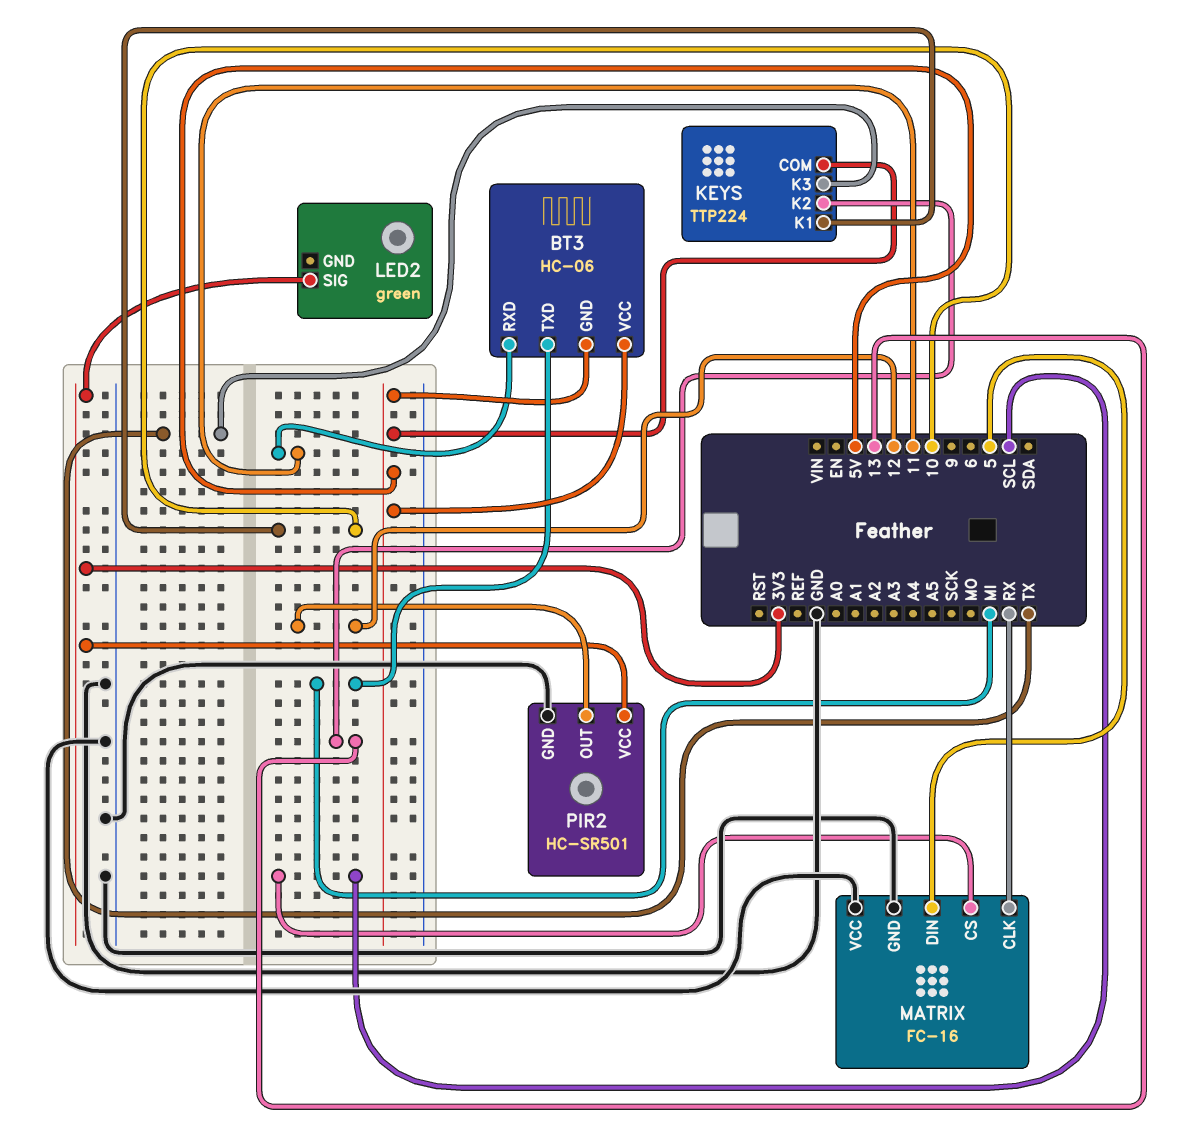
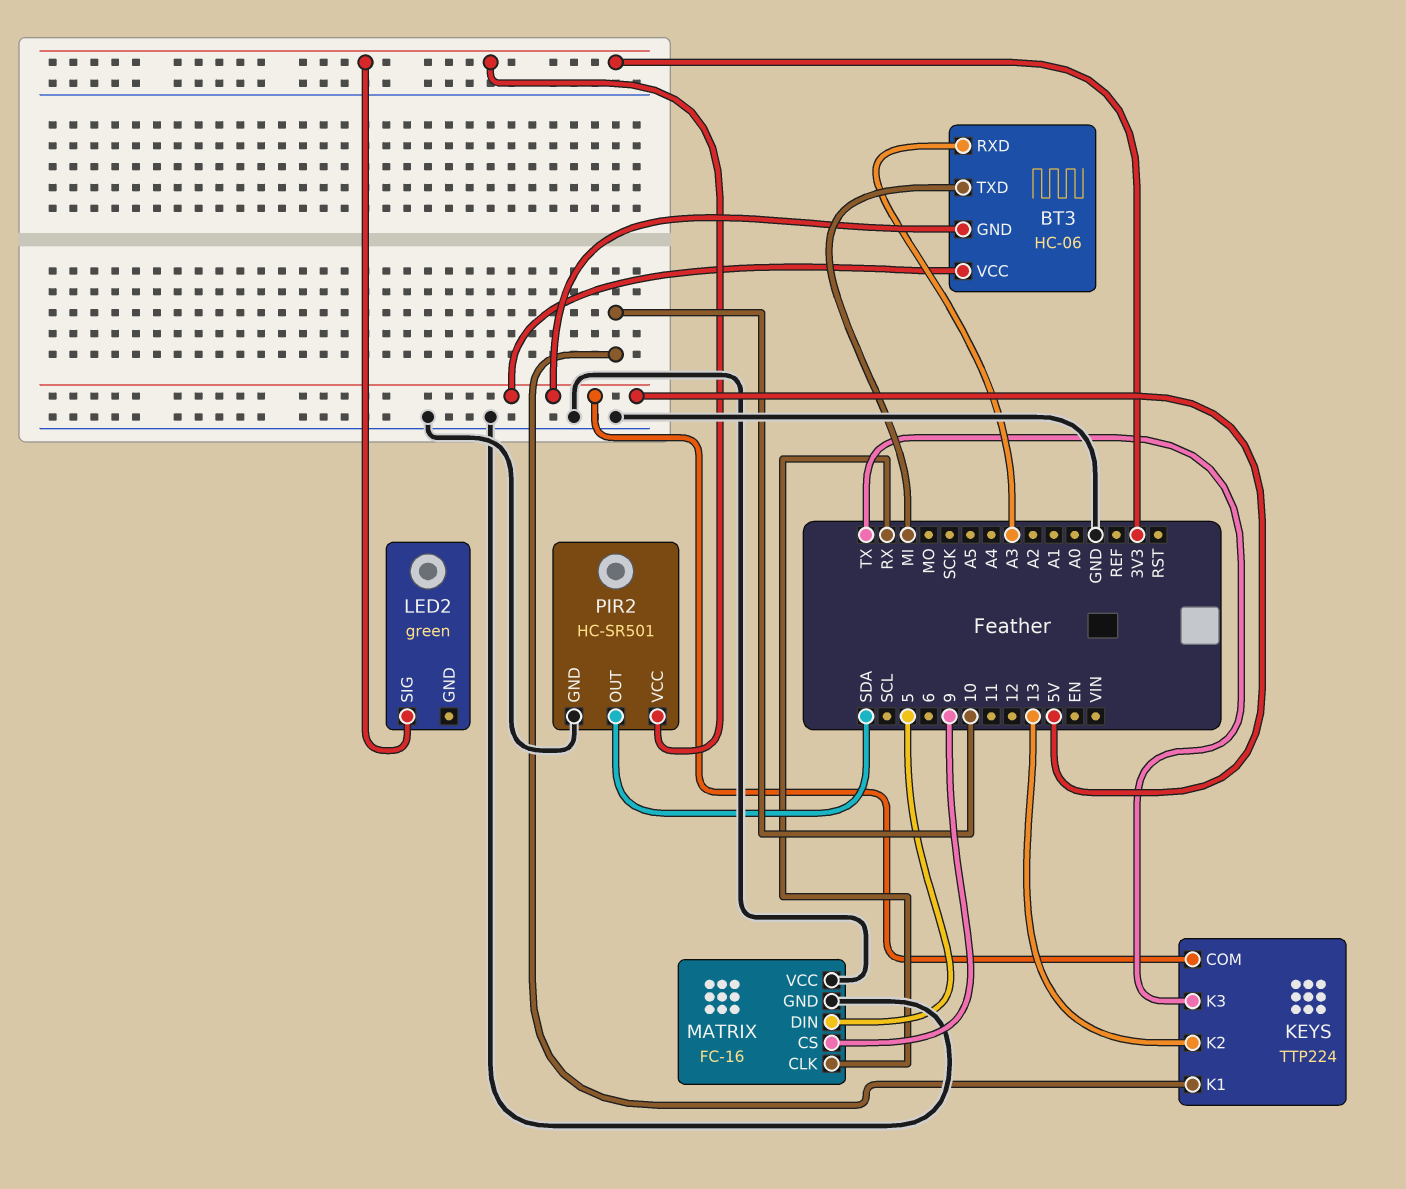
BT3 pin RXD: 11 -> A3
MATRIX pin CS: SCL -> 9
PIR2 pin OUT: 12 -> SDA

